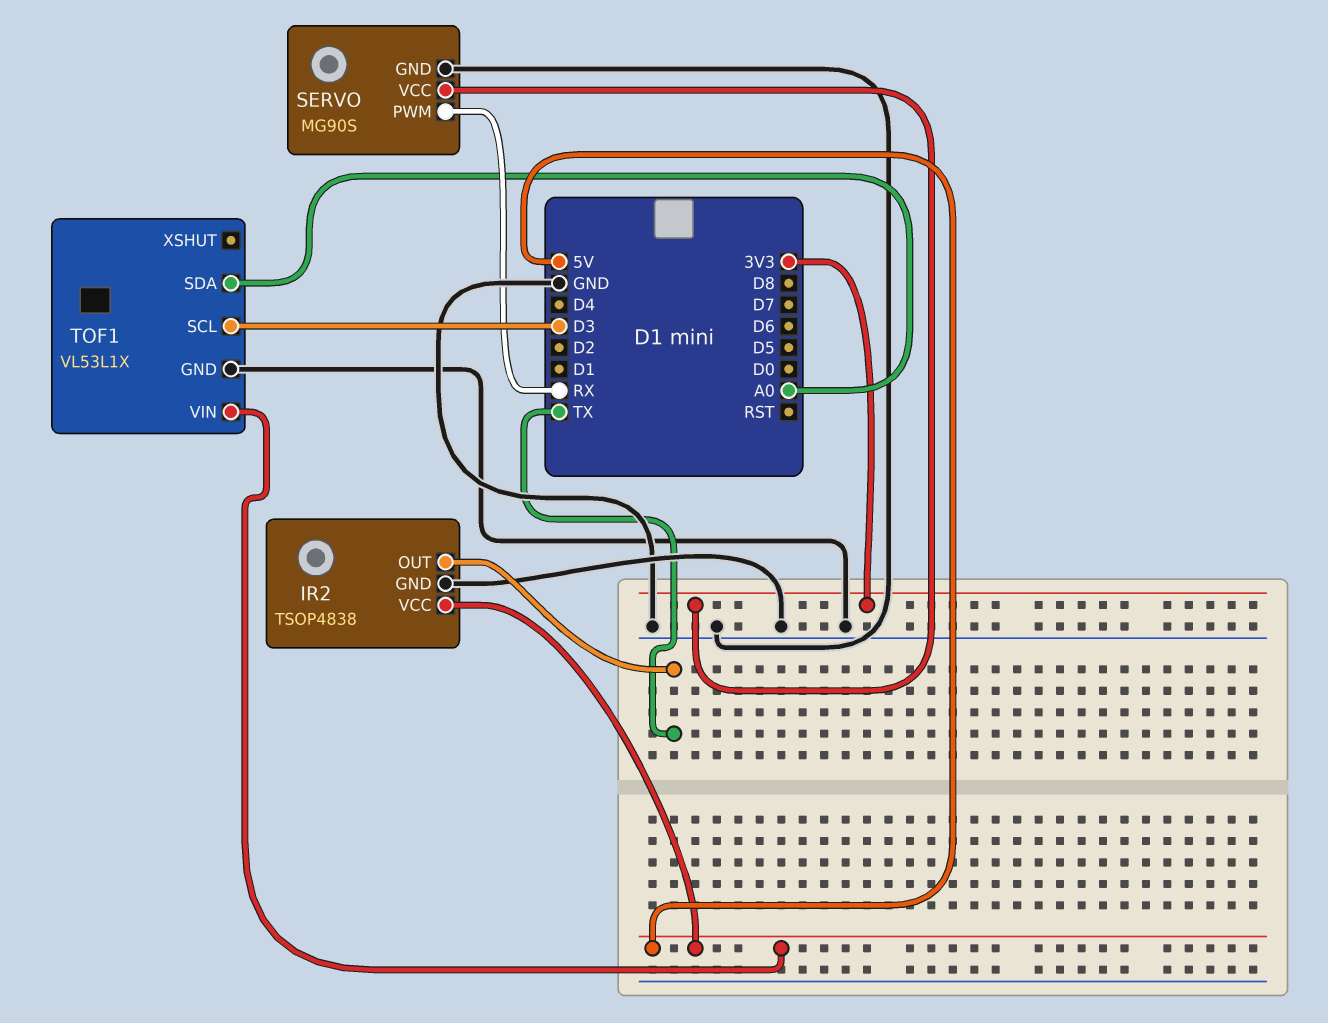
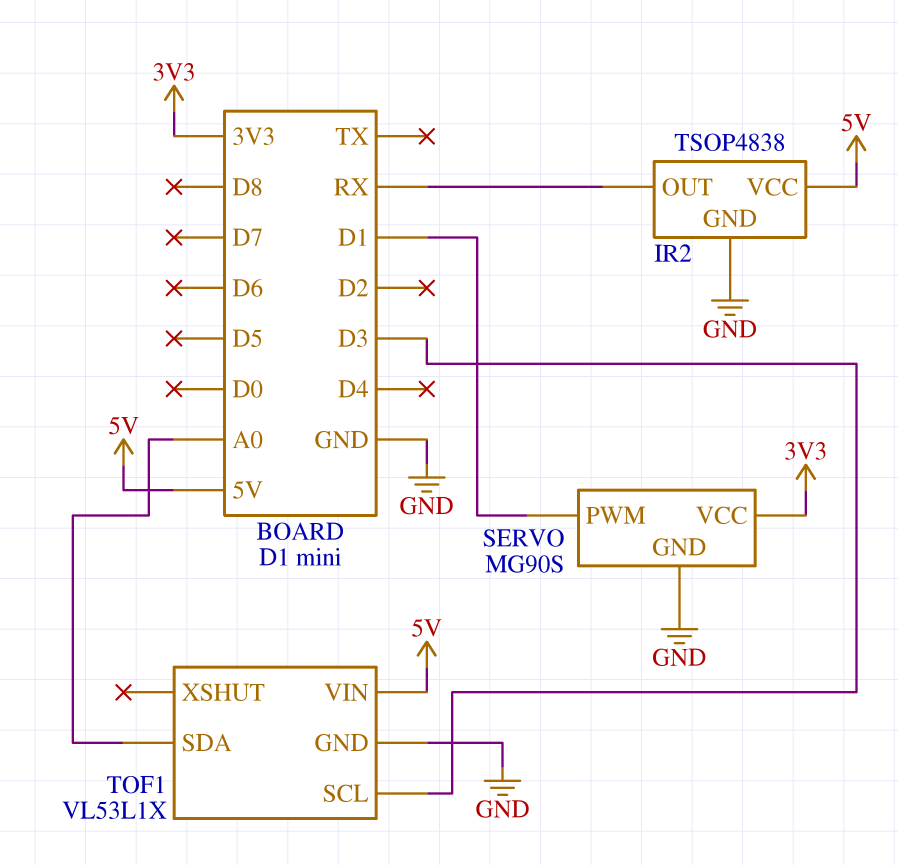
IR2 pin OUT: TX -> RX
SERVO pin PWM: RX -> D1

